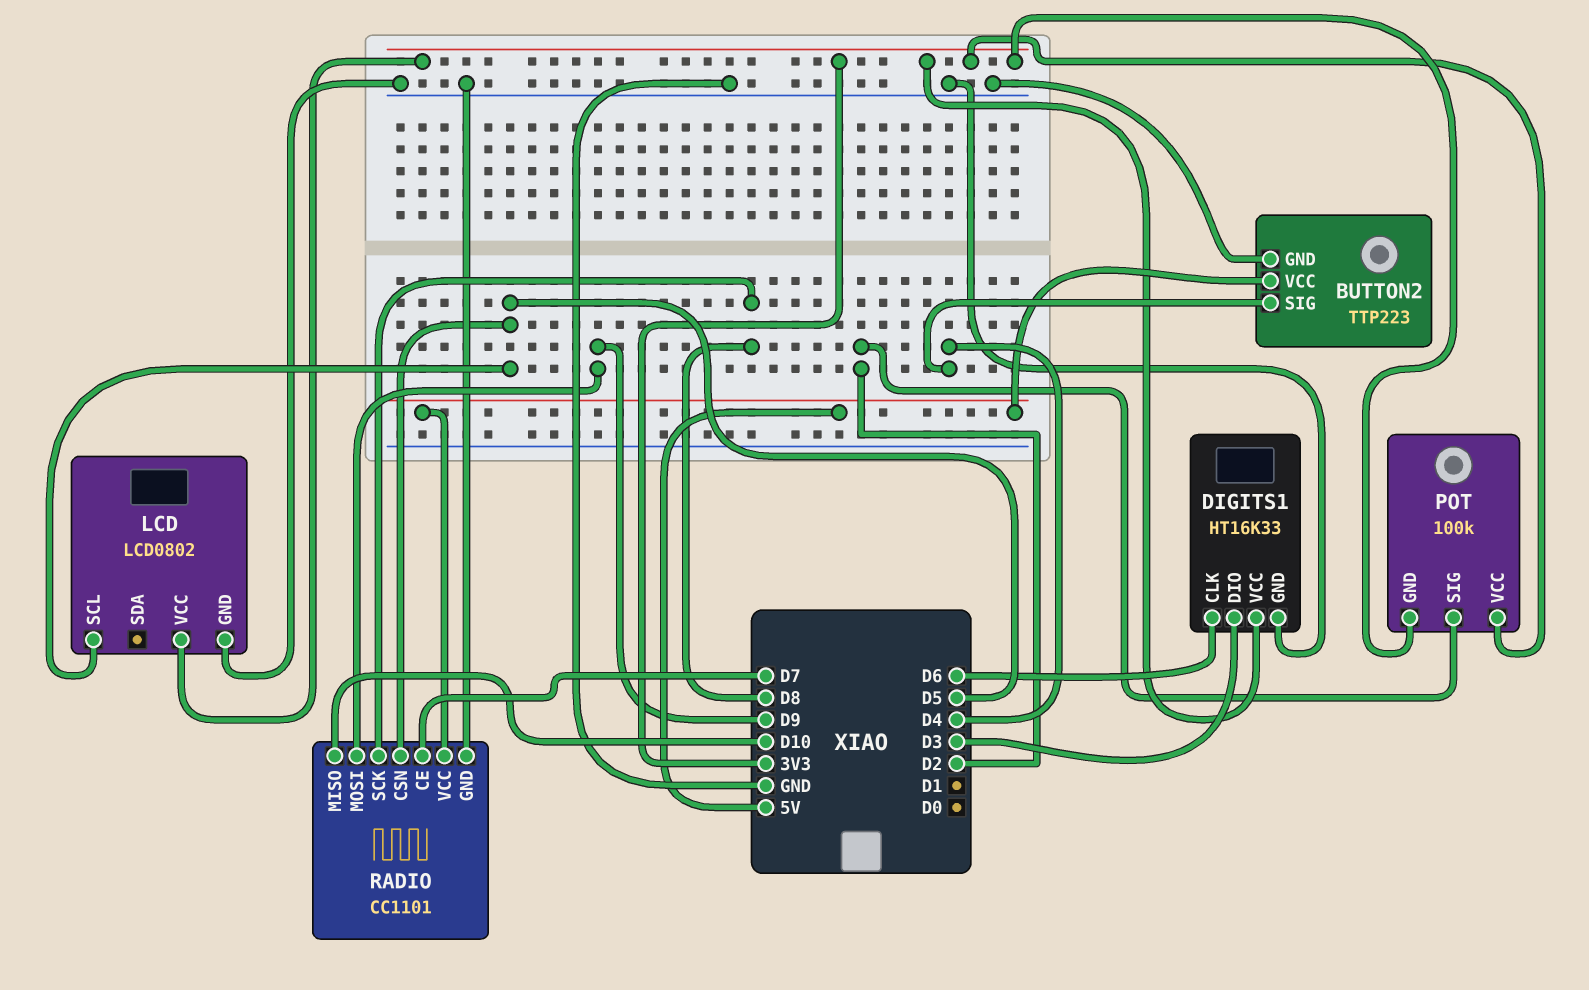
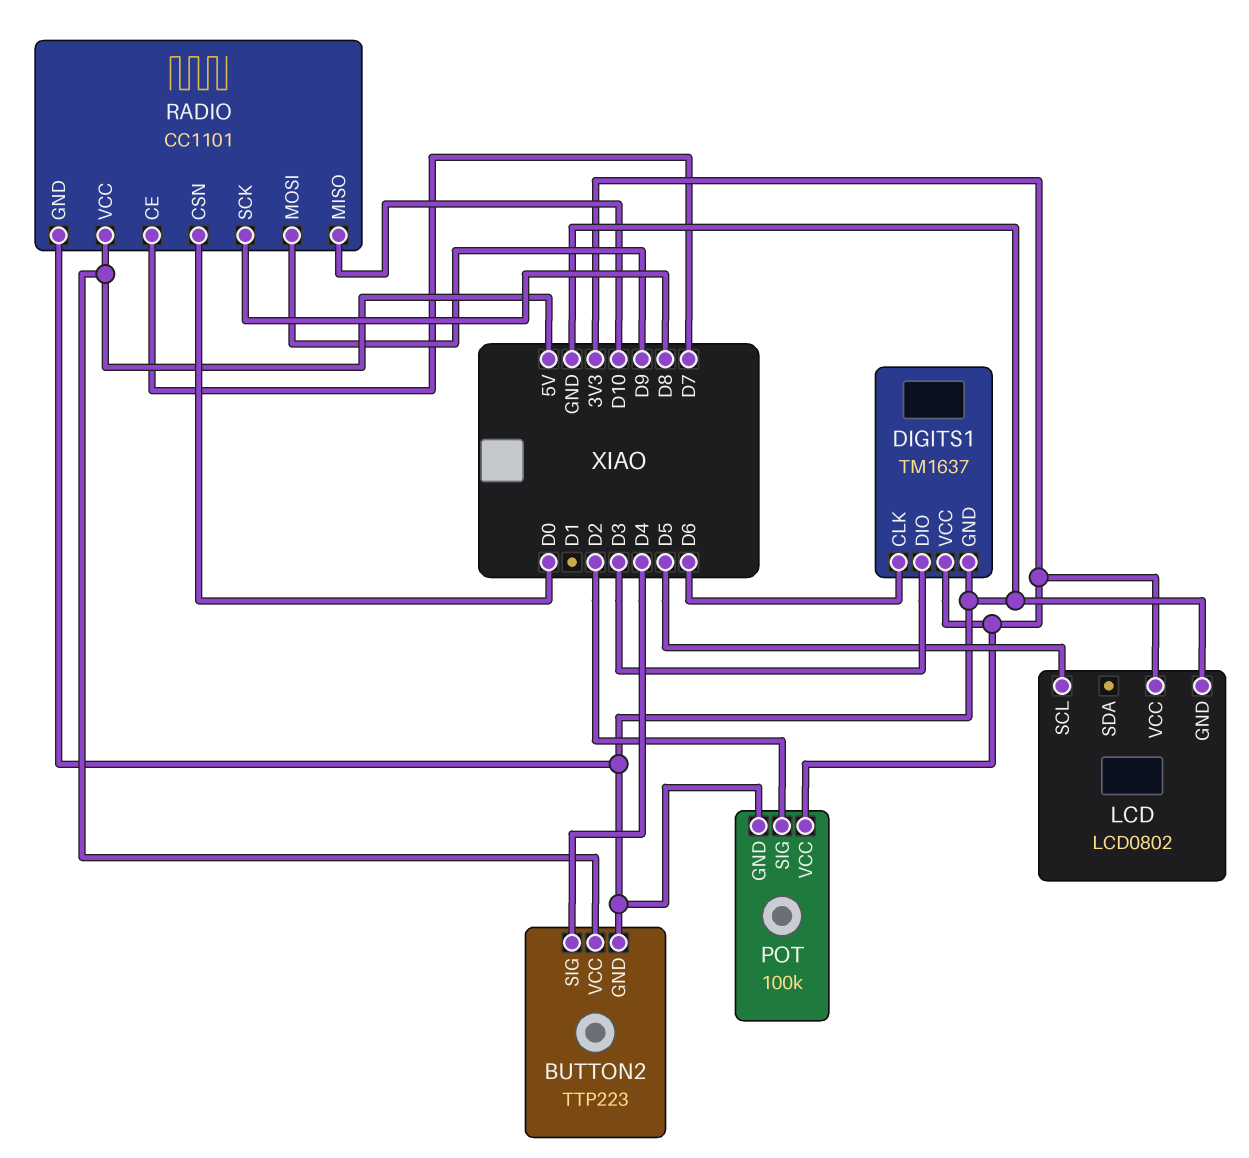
DIGITS1: HT16K33 -> TM1637
POT pin GND: 3V3 -> GND
RADIO pin CSN: D5 -> D0

